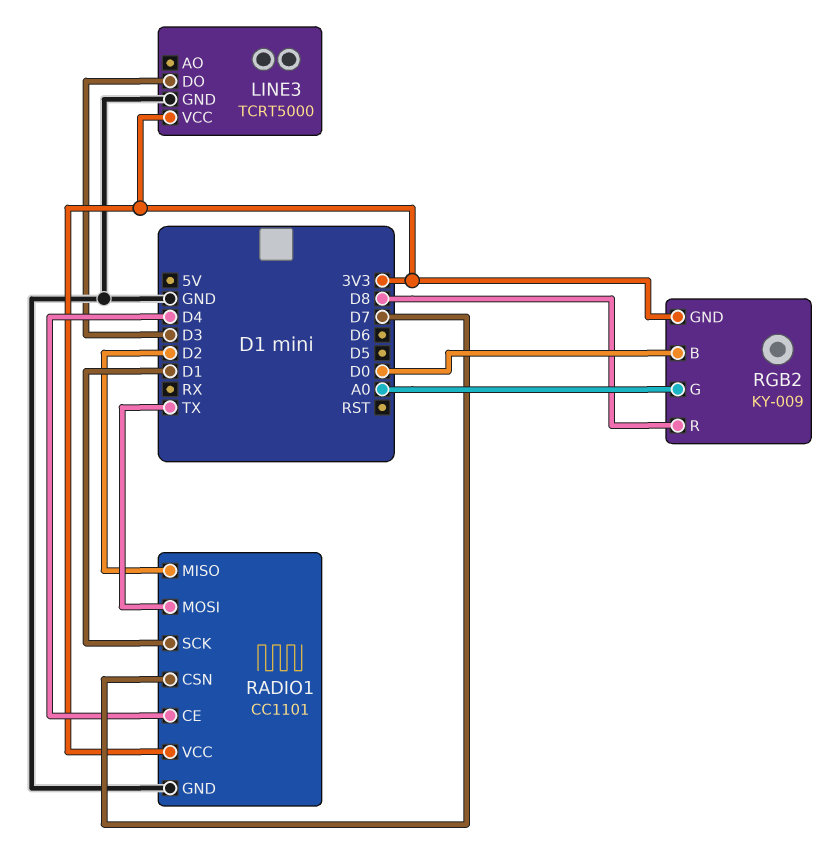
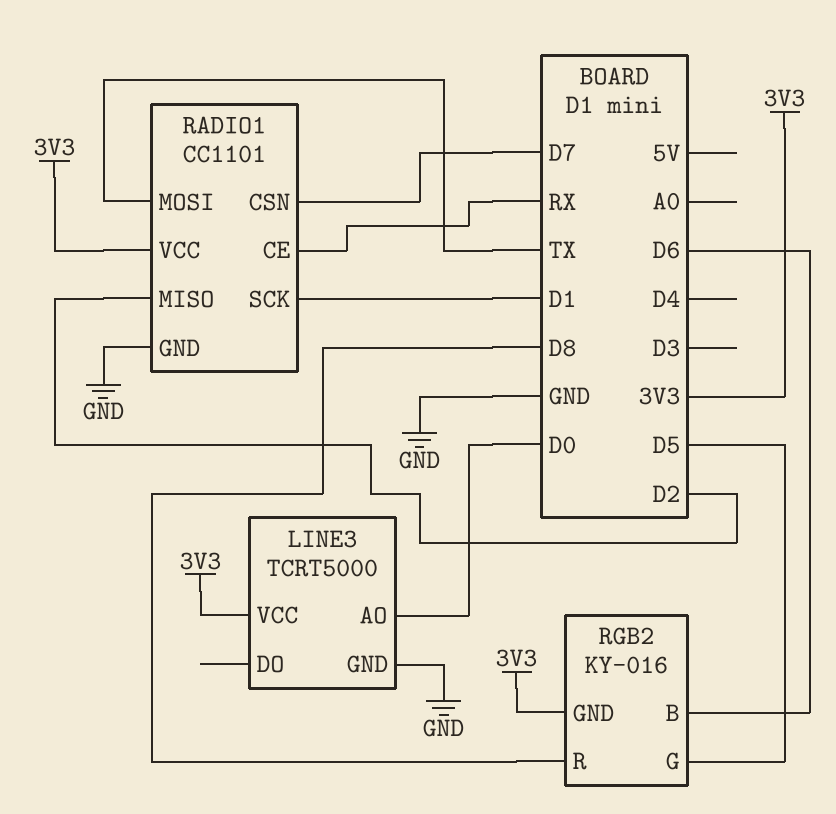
LINE3 pin AO: none -> D0
LINE3 pin DO: D3 -> none
RADIO1 pin CE: D4 -> RX
RGB2: KY-009 -> KY-016
RGB2 pin B: D0 -> D6
RGB2 pin G: A0 -> D5

